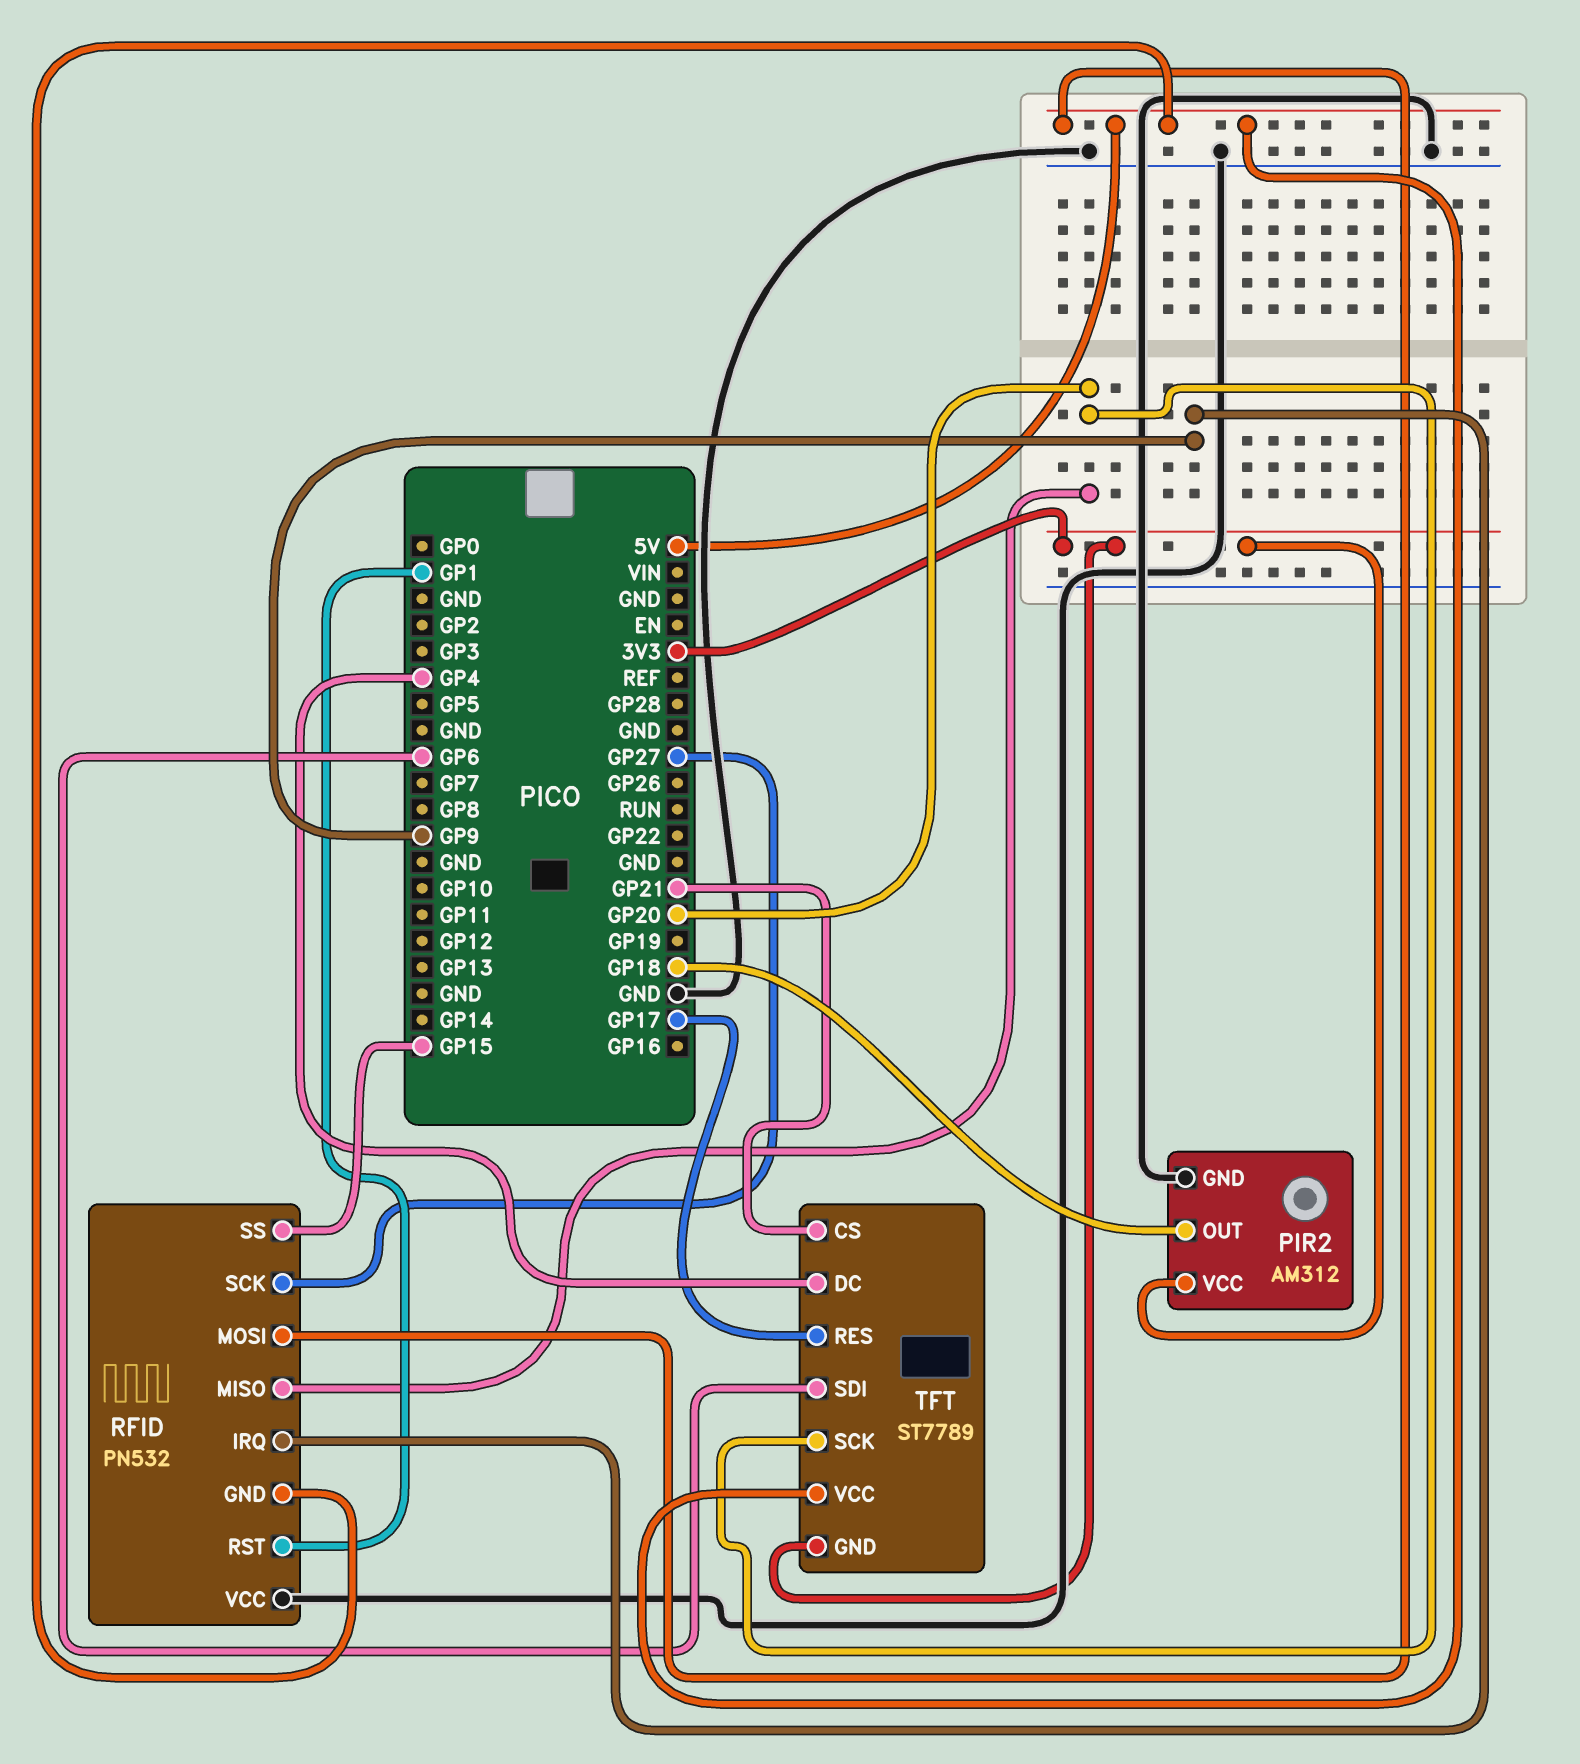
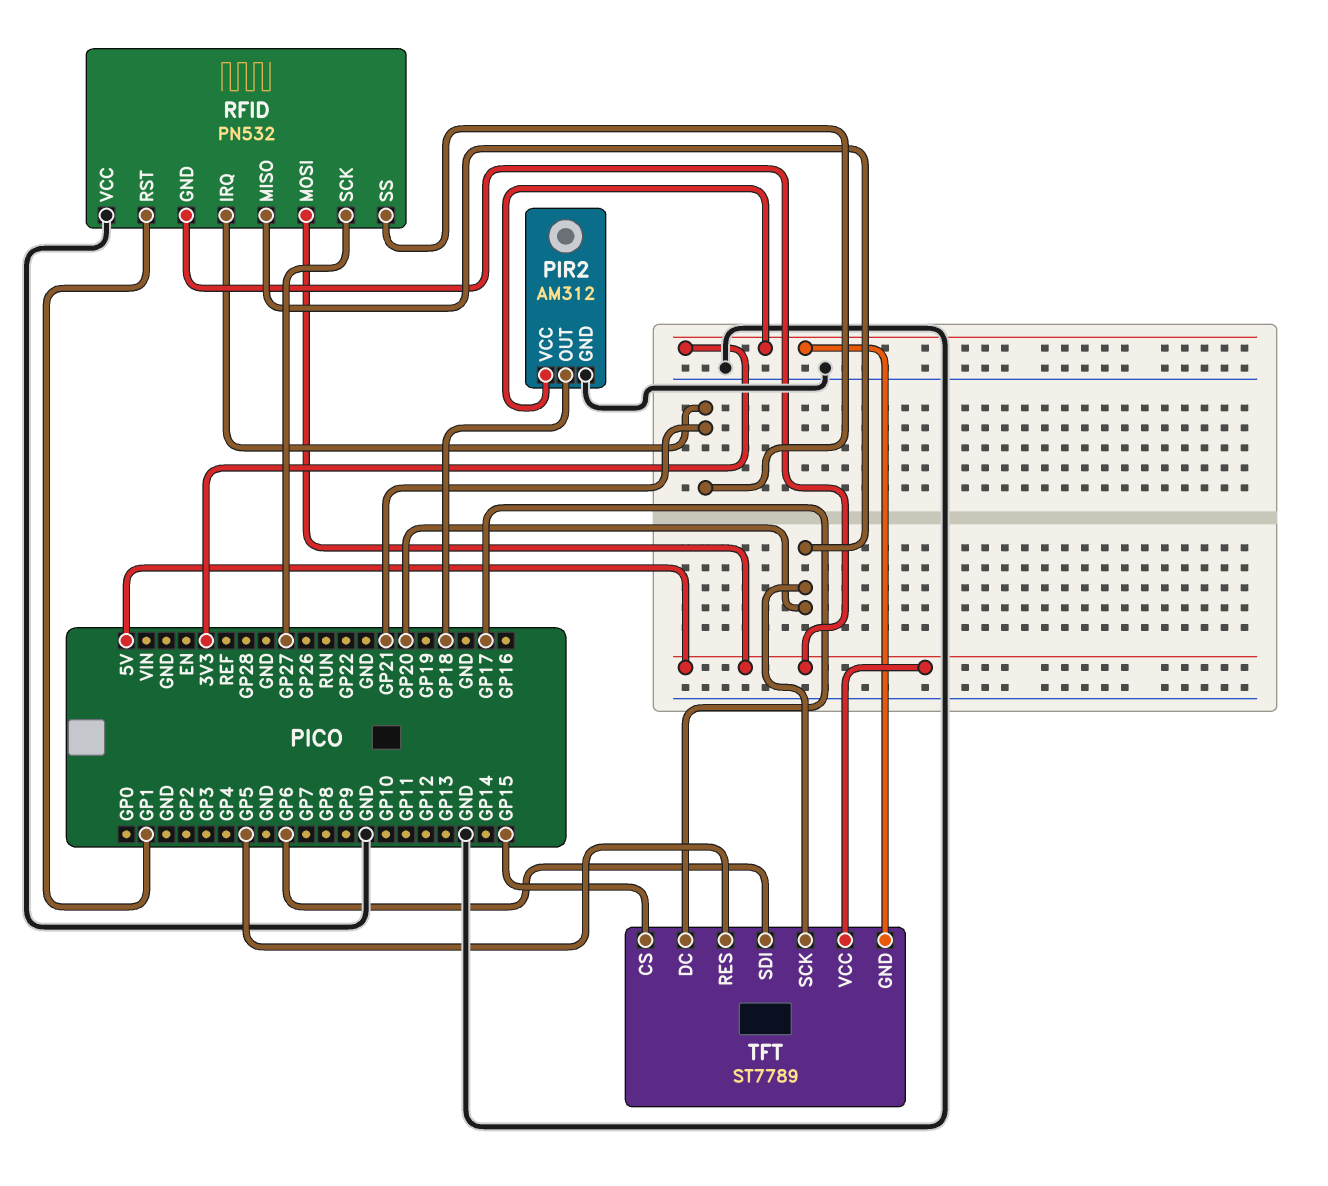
RFID pin IRQ: GP9 -> GP21
RFID pin SS: GP15 -> GP21
TFT pin CS: GP21 -> GP15
TFT pin DC: GP4 -> GP17
TFT pin RES: GP17 -> GP5

